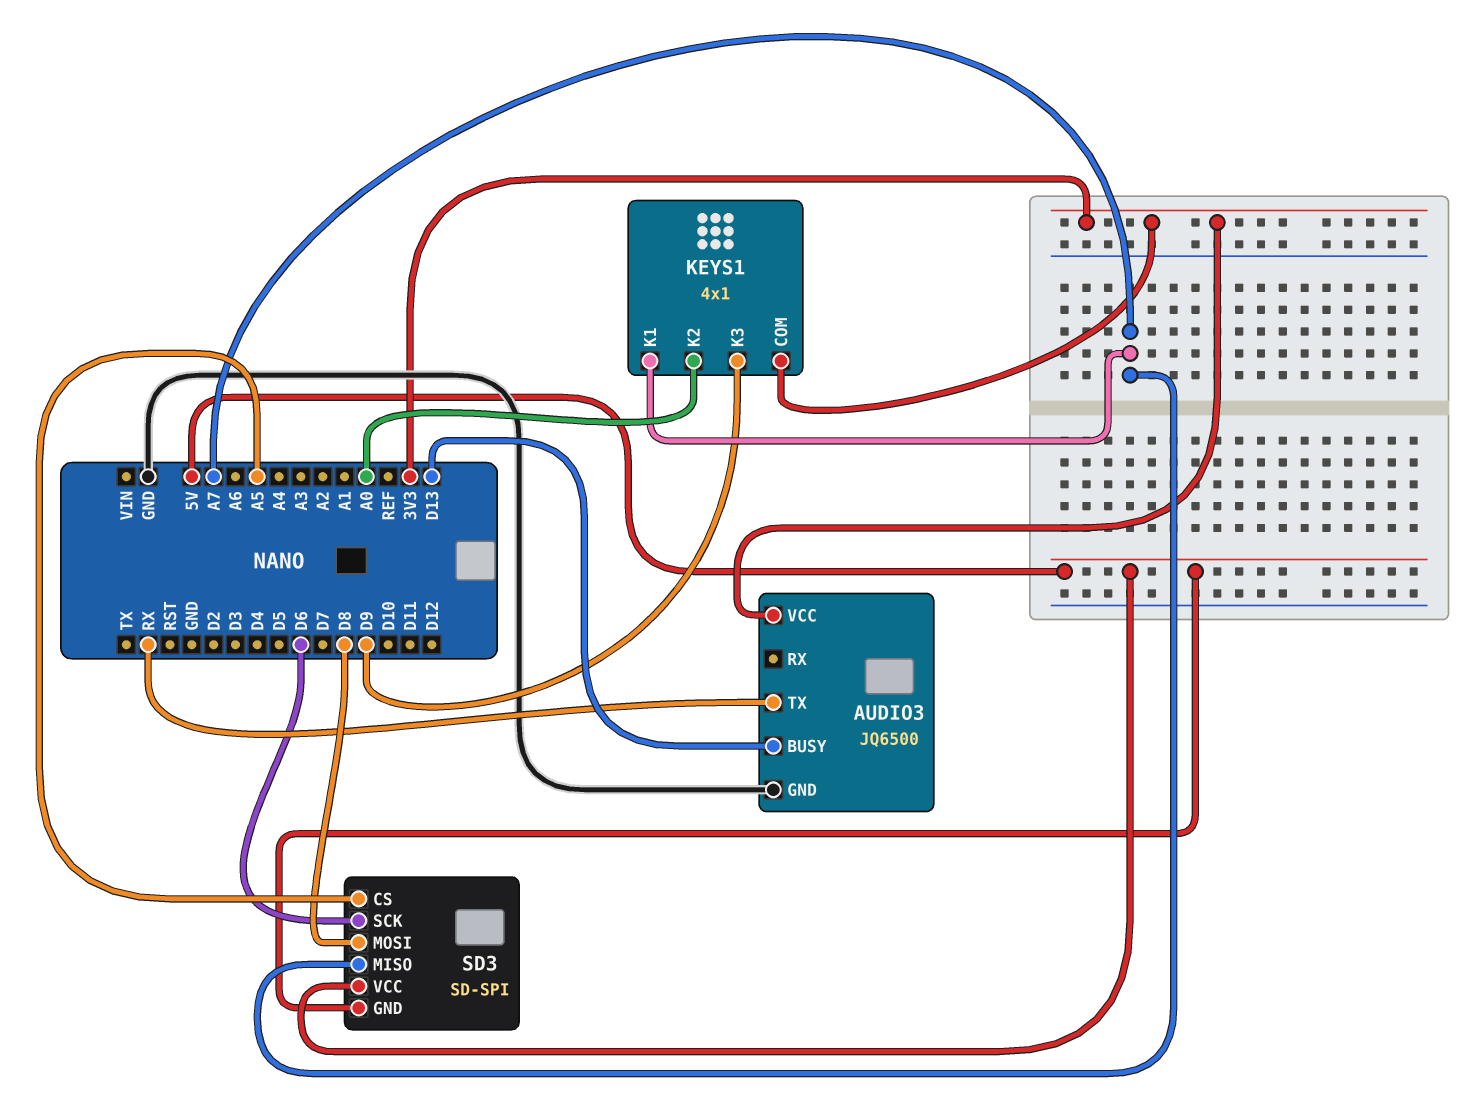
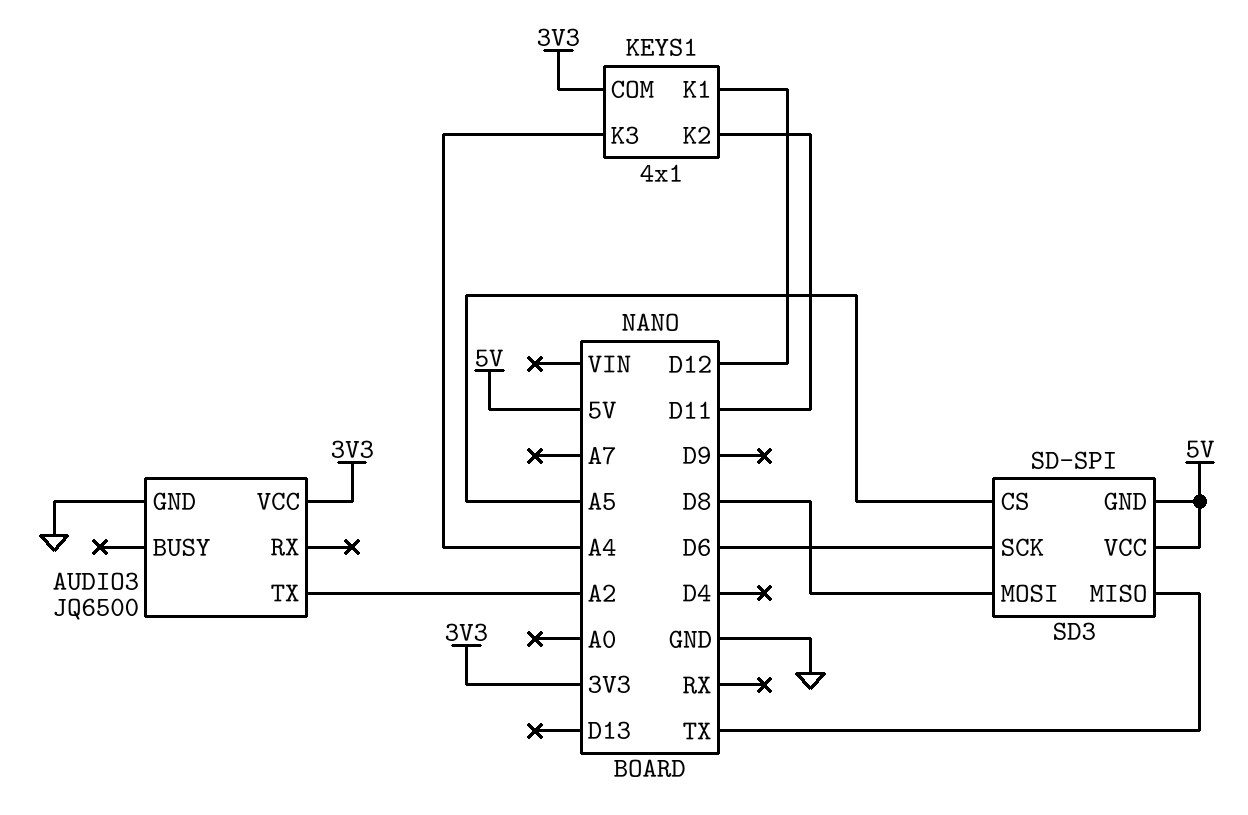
AUDIO3 pin BUSY: D13 -> none
AUDIO3 pin TX: RX -> A2
KEYS1 pin K1: A7 -> D12
KEYS1 pin K2: A0 -> D11
KEYS1 pin K3: D9 -> A4
SD3 pin MISO: A7 -> TX

